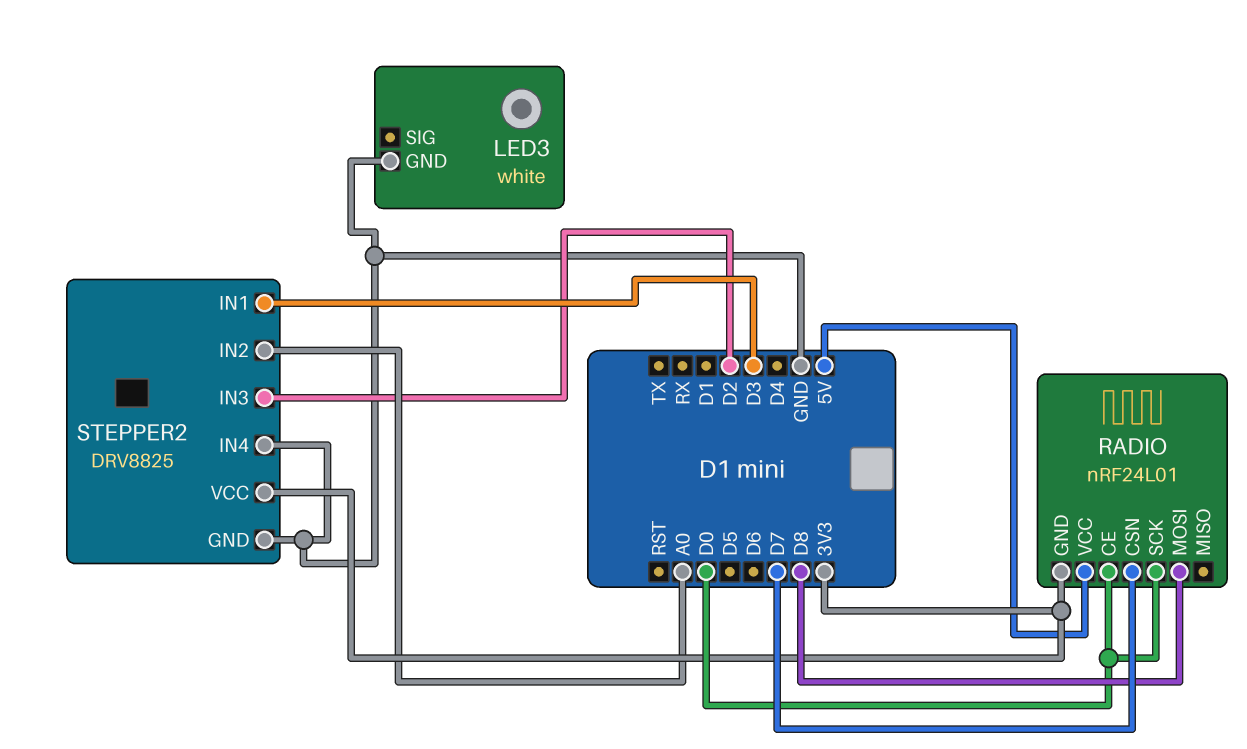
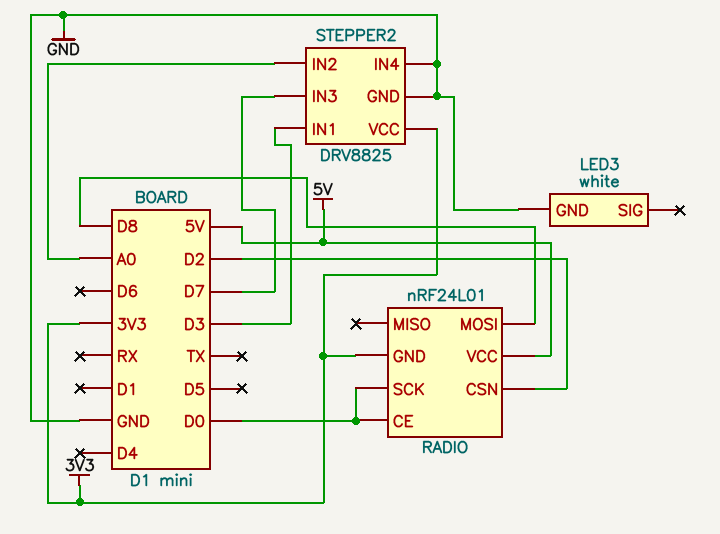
RADIO pin CSN: D7 -> D2
STEPPER2 pin IN3: D2 -> D7

